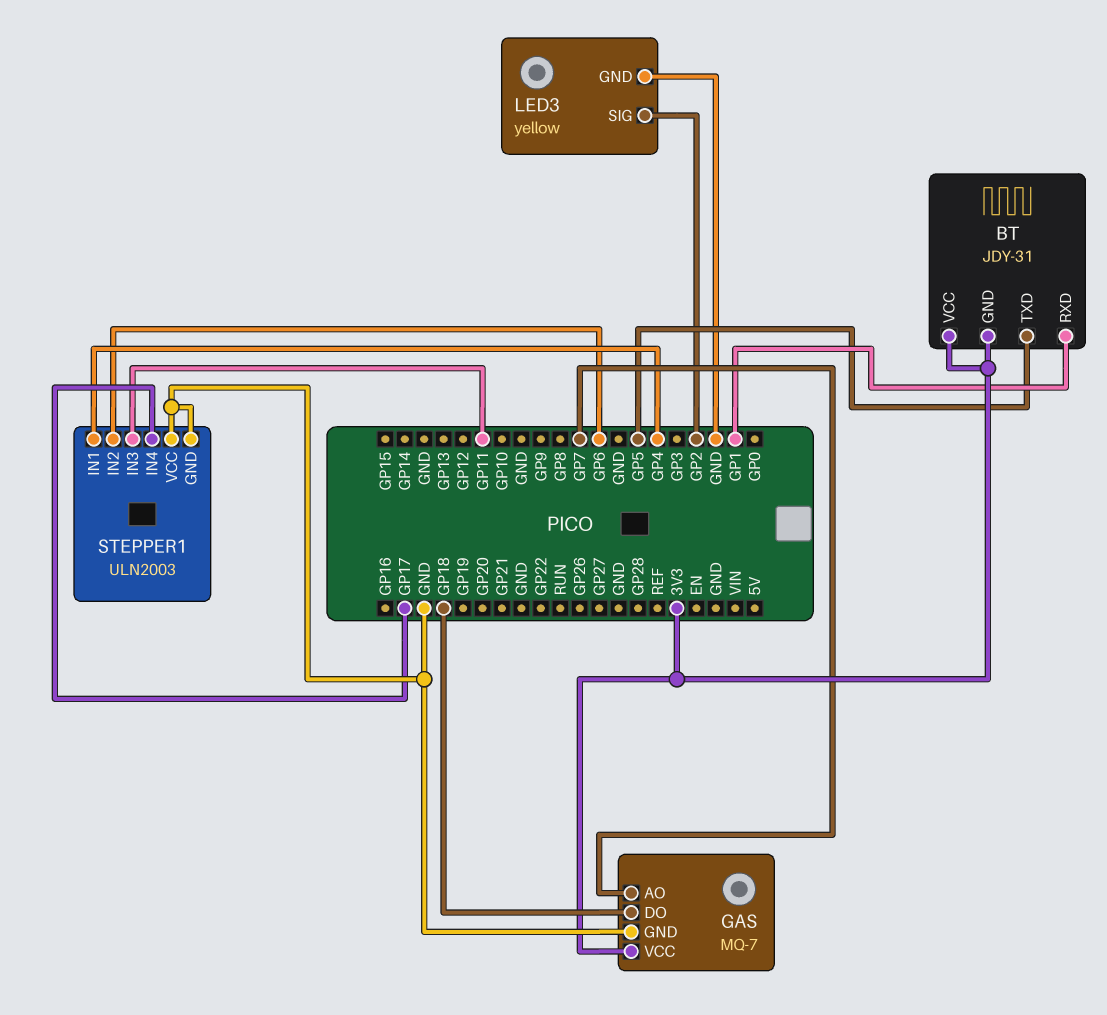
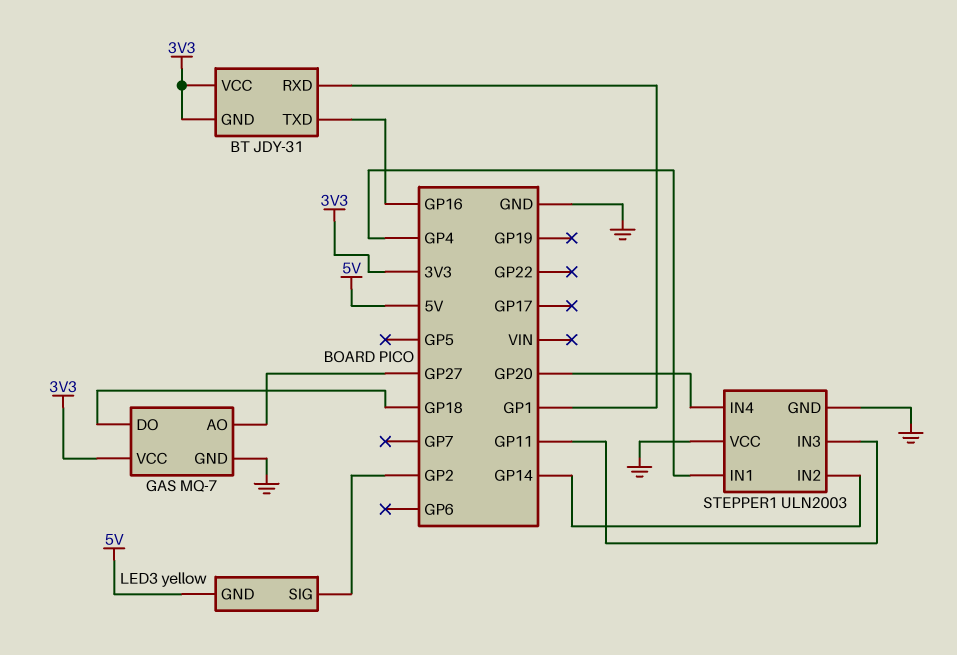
BT pin TXD: GP5 -> GP16
GAS pin AO: GP7 -> GP27
LED3 pin GND: GND -> 5V
STEPPER1 pin IN2: GP6 -> GP14
STEPPER1 pin IN4: GP17 -> GP20

